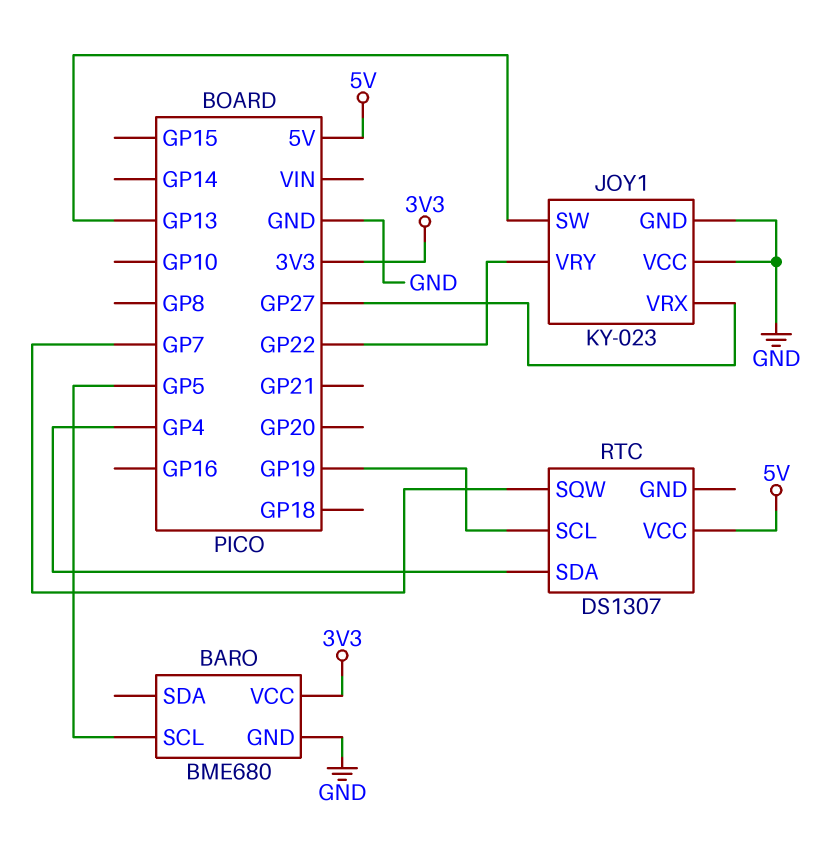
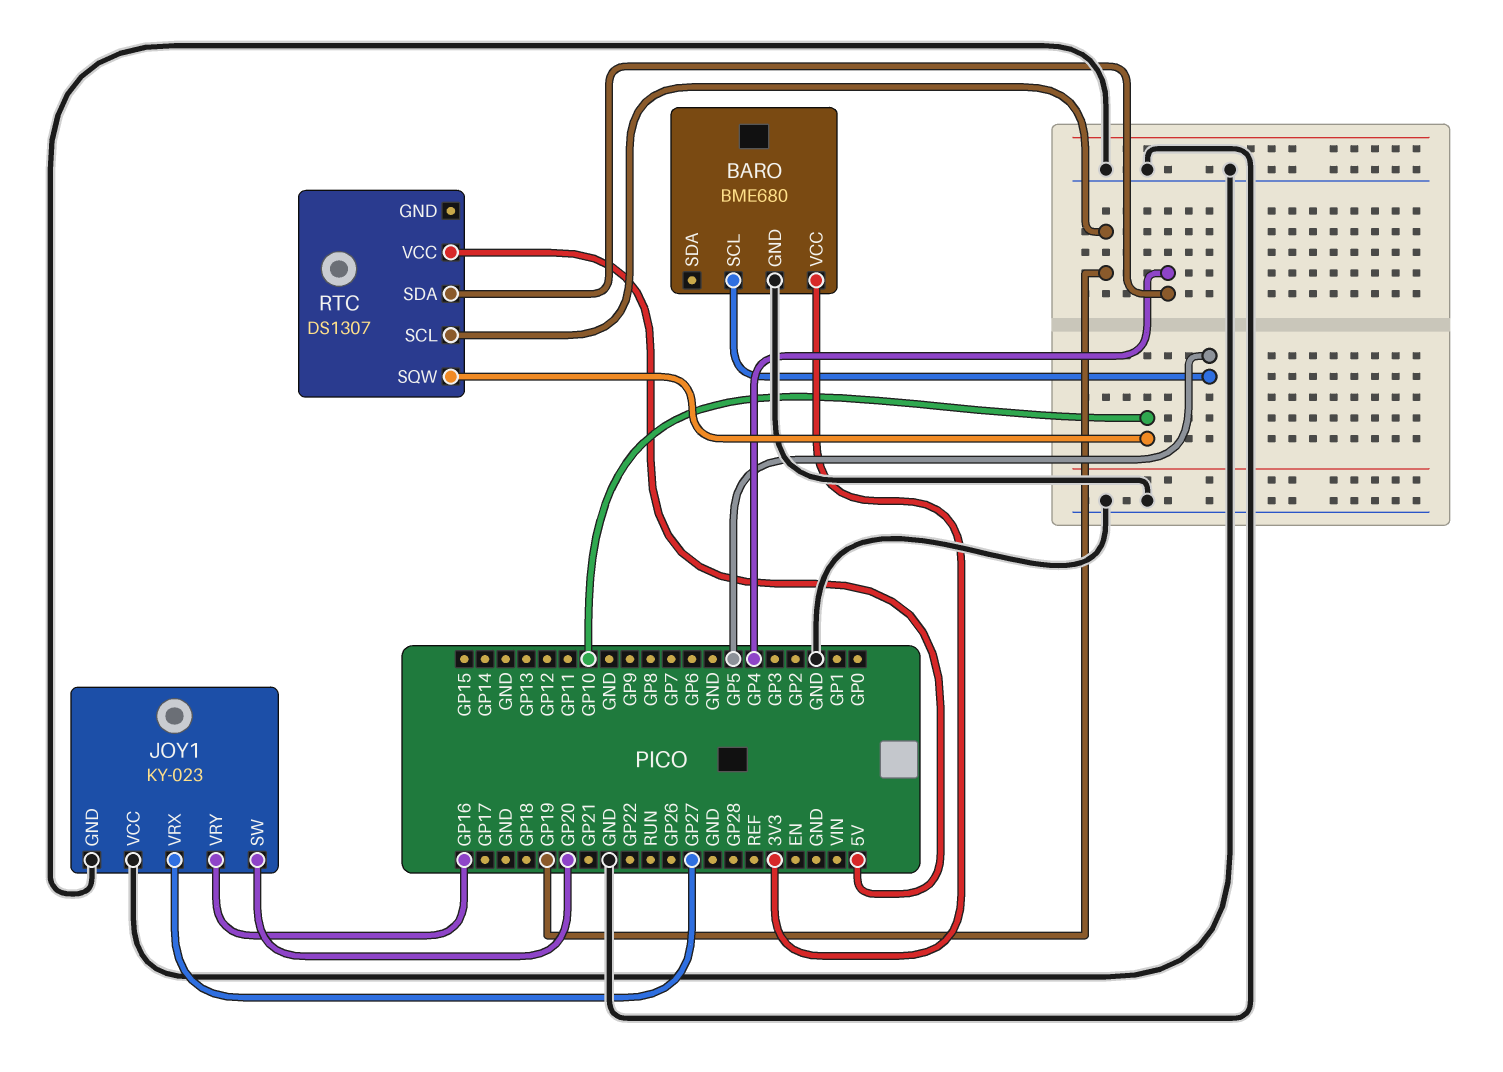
JOY1 pin SW: GP13 -> GP20
JOY1 pin VRY: GP22 -> GP16
RTC pin SQW: GP7 -> GP10

